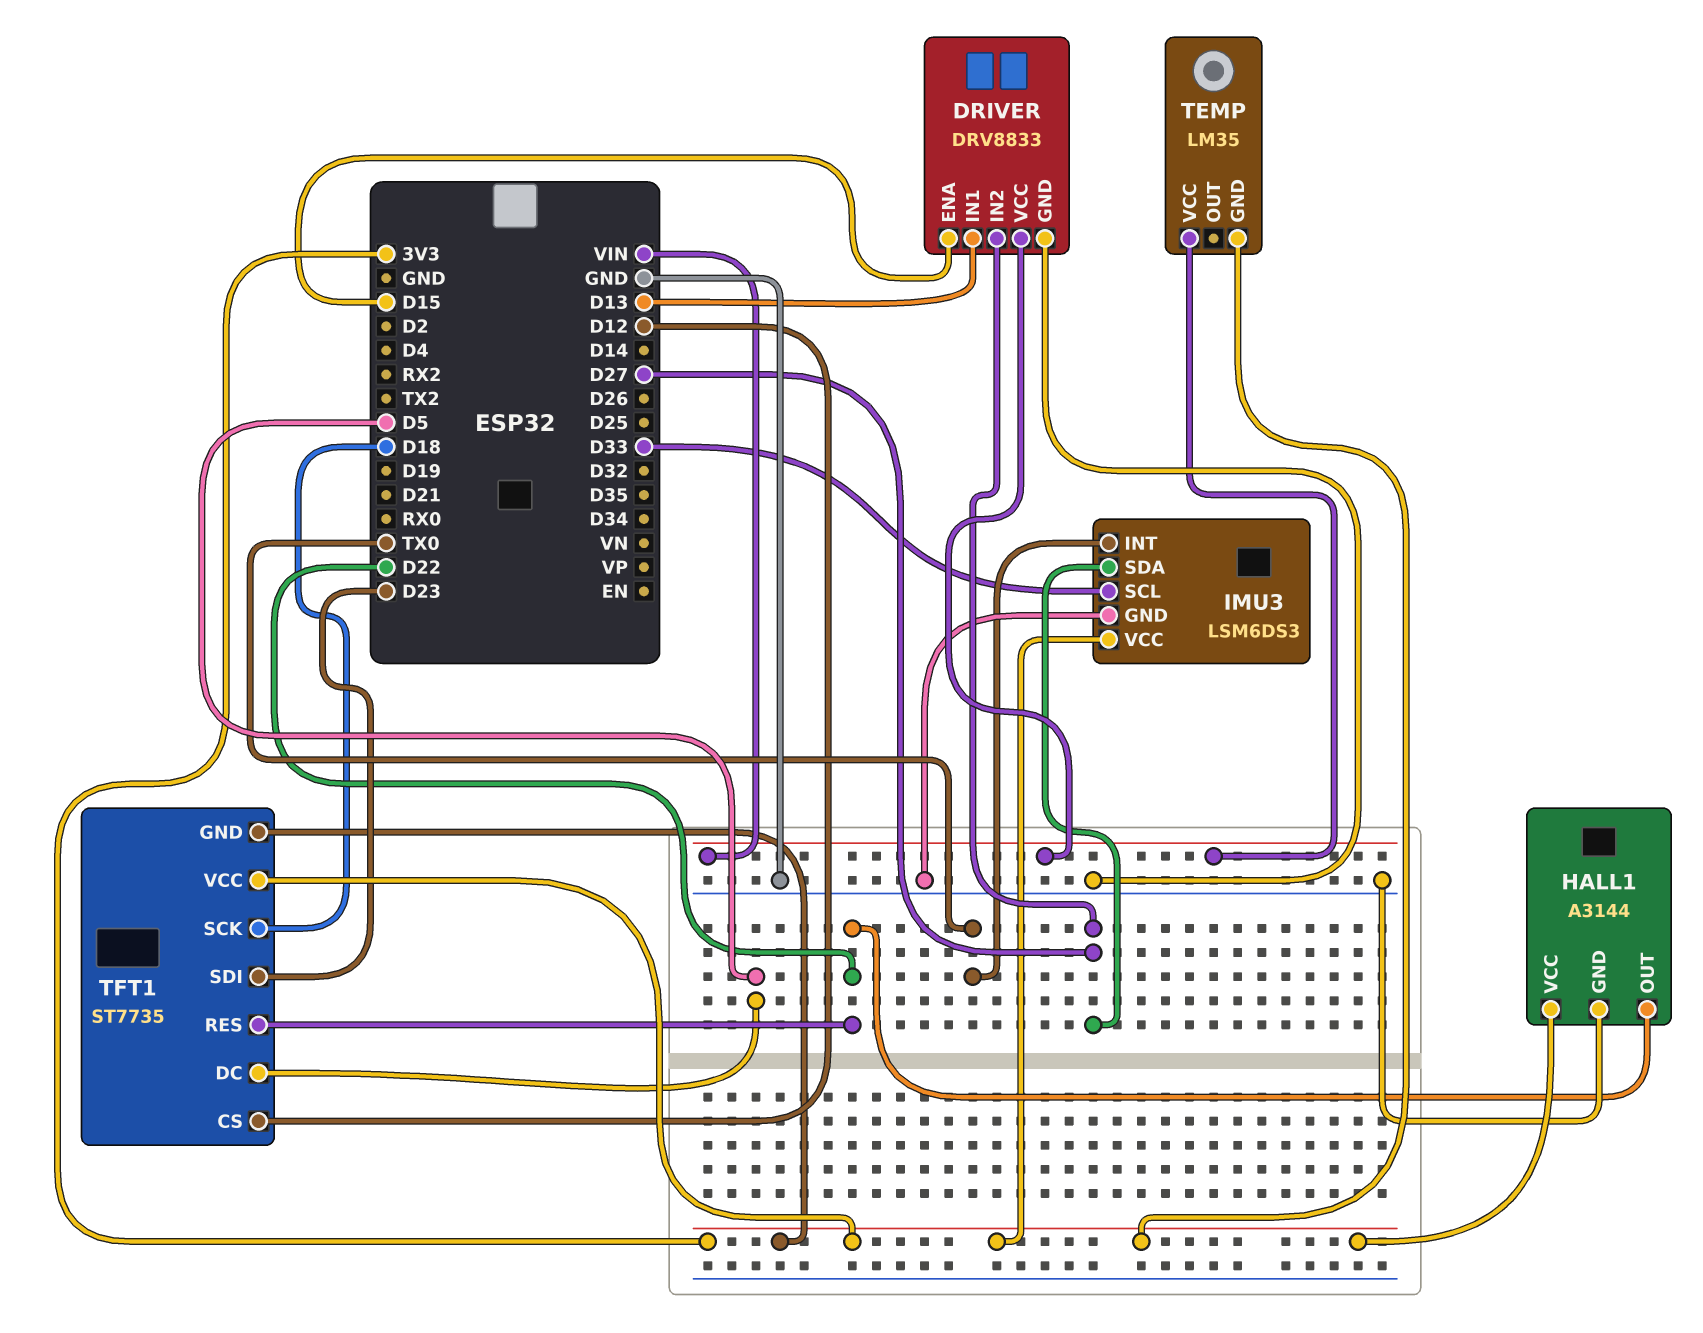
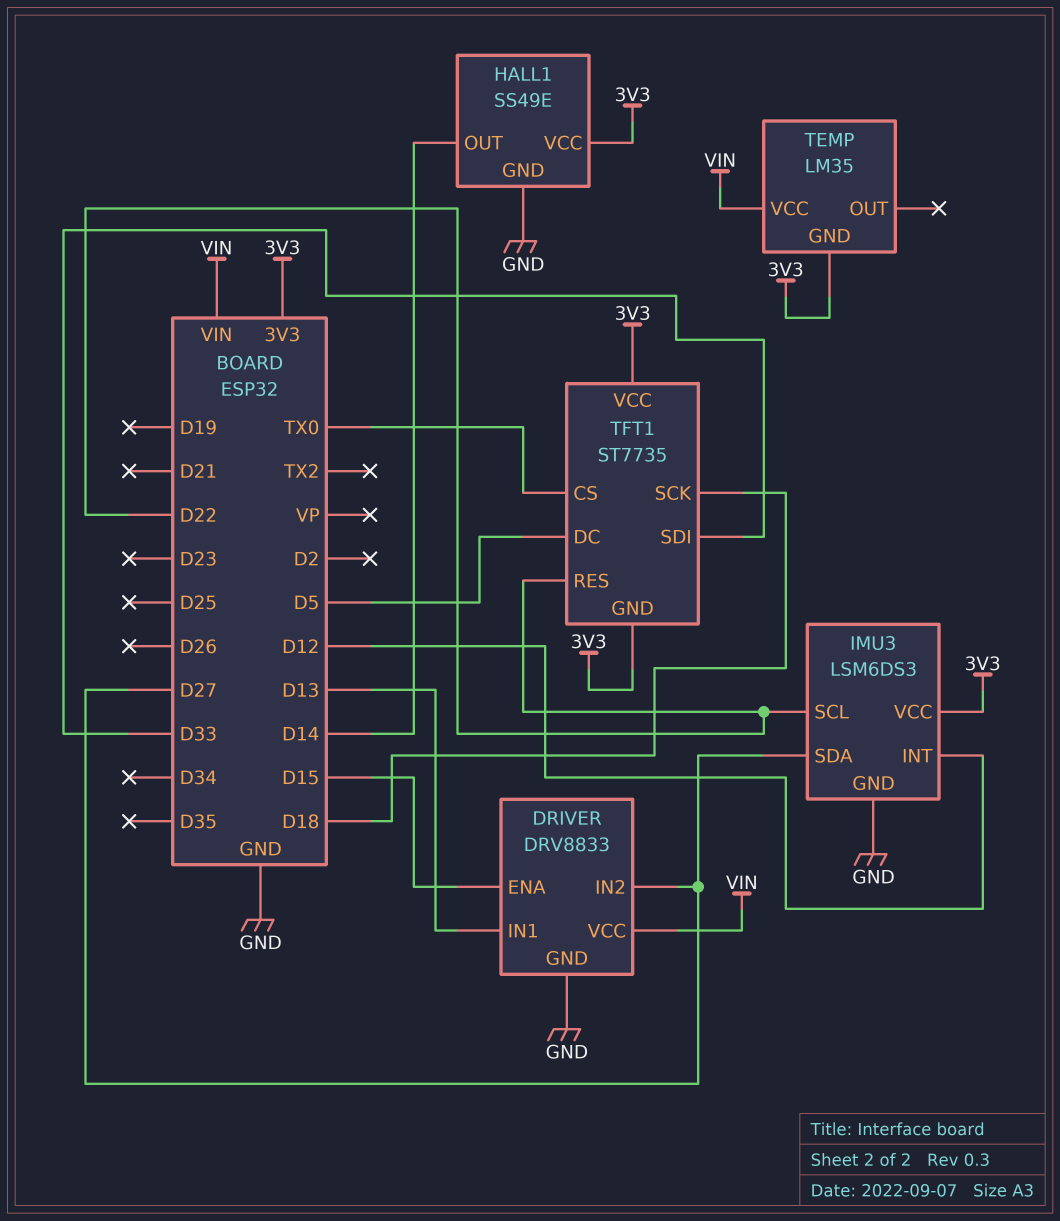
HALL1: A3144 -> SS49E
HALL1 pin OUT: D22 -> D14
IMU3 pin INT: TX0 -> D12
IMU3 pin SCL: D33 -> D22
TFT1 pin CS: D12 -> TX0
TFT1 pin SDI: D23 -> D33

